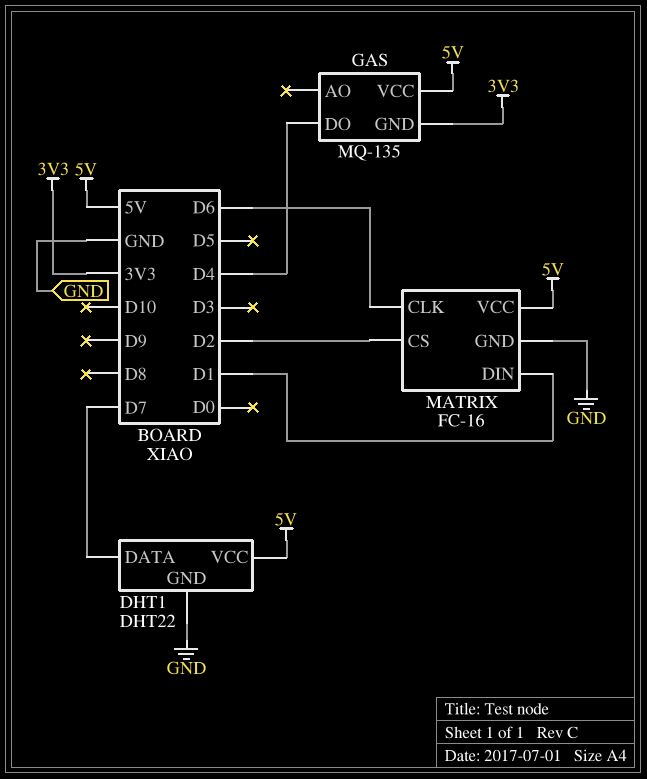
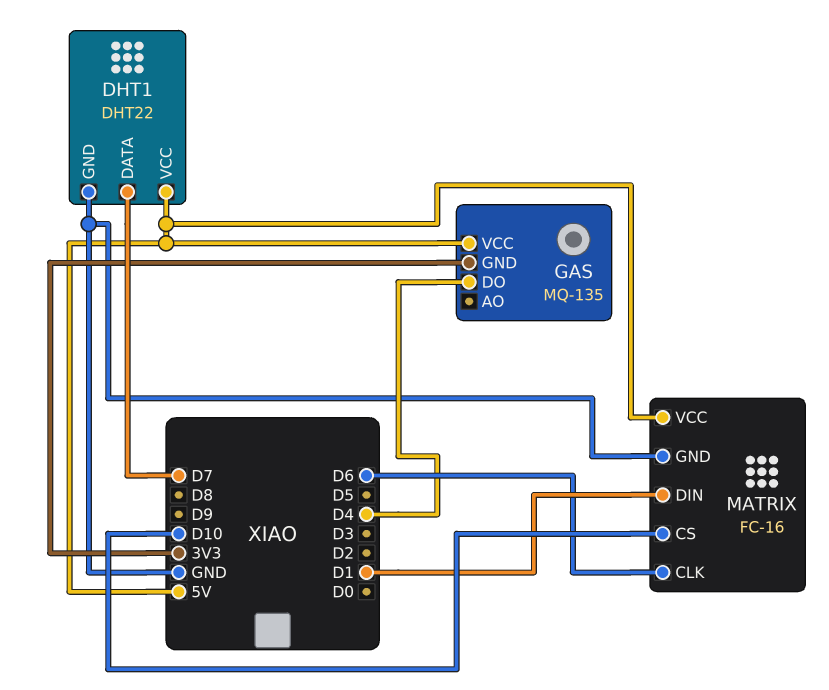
MATRIX pin CS: D2 -> D10

